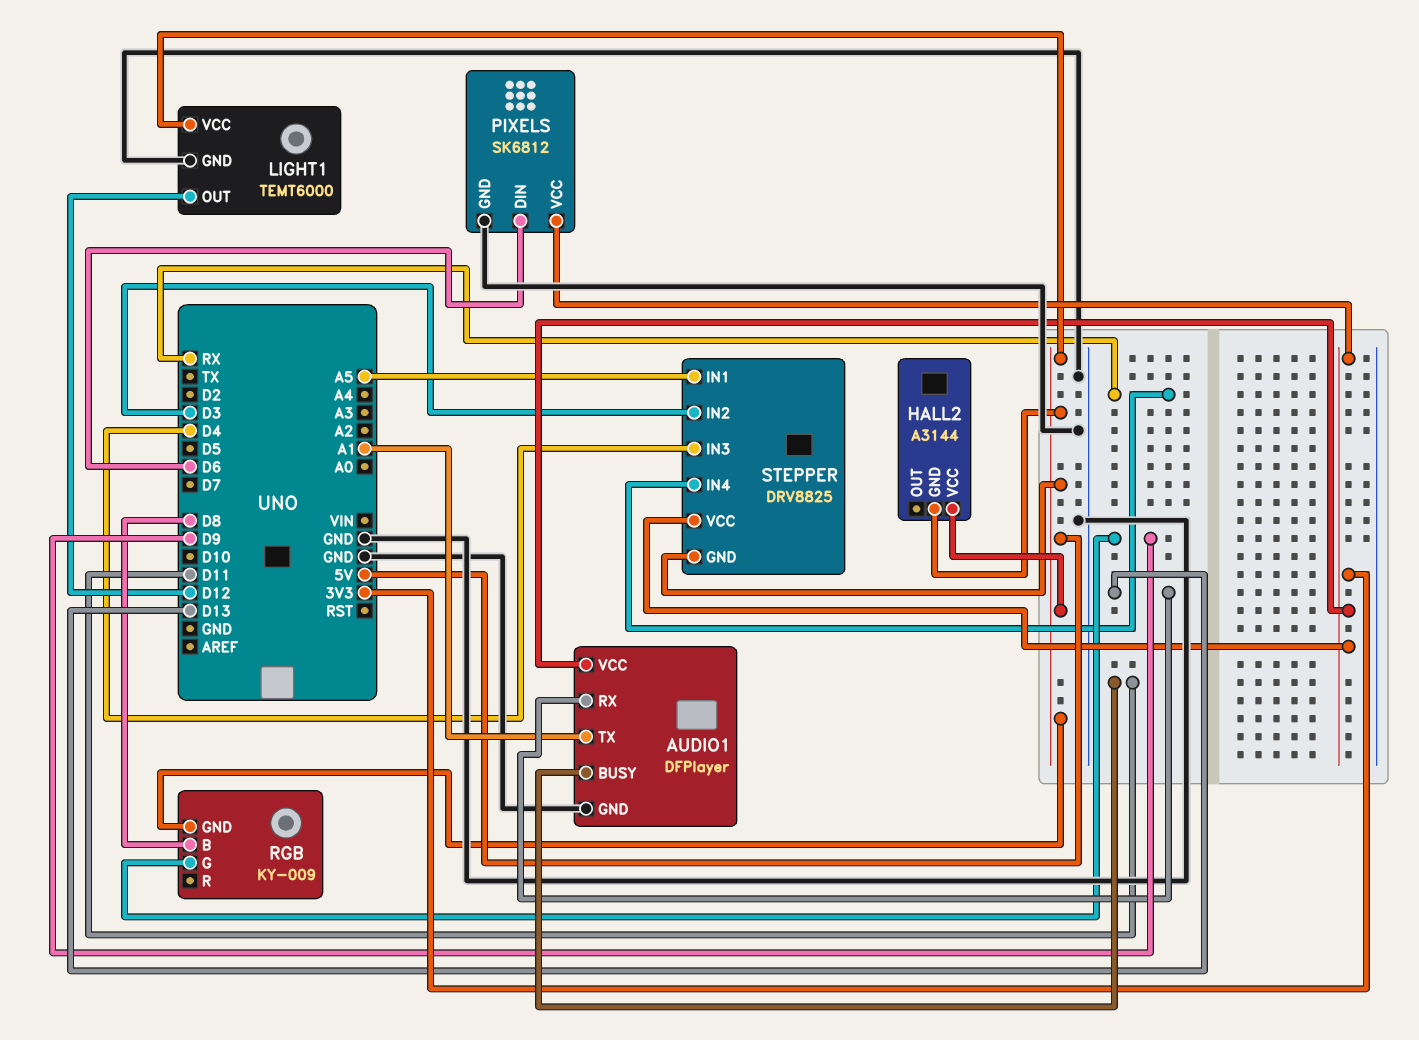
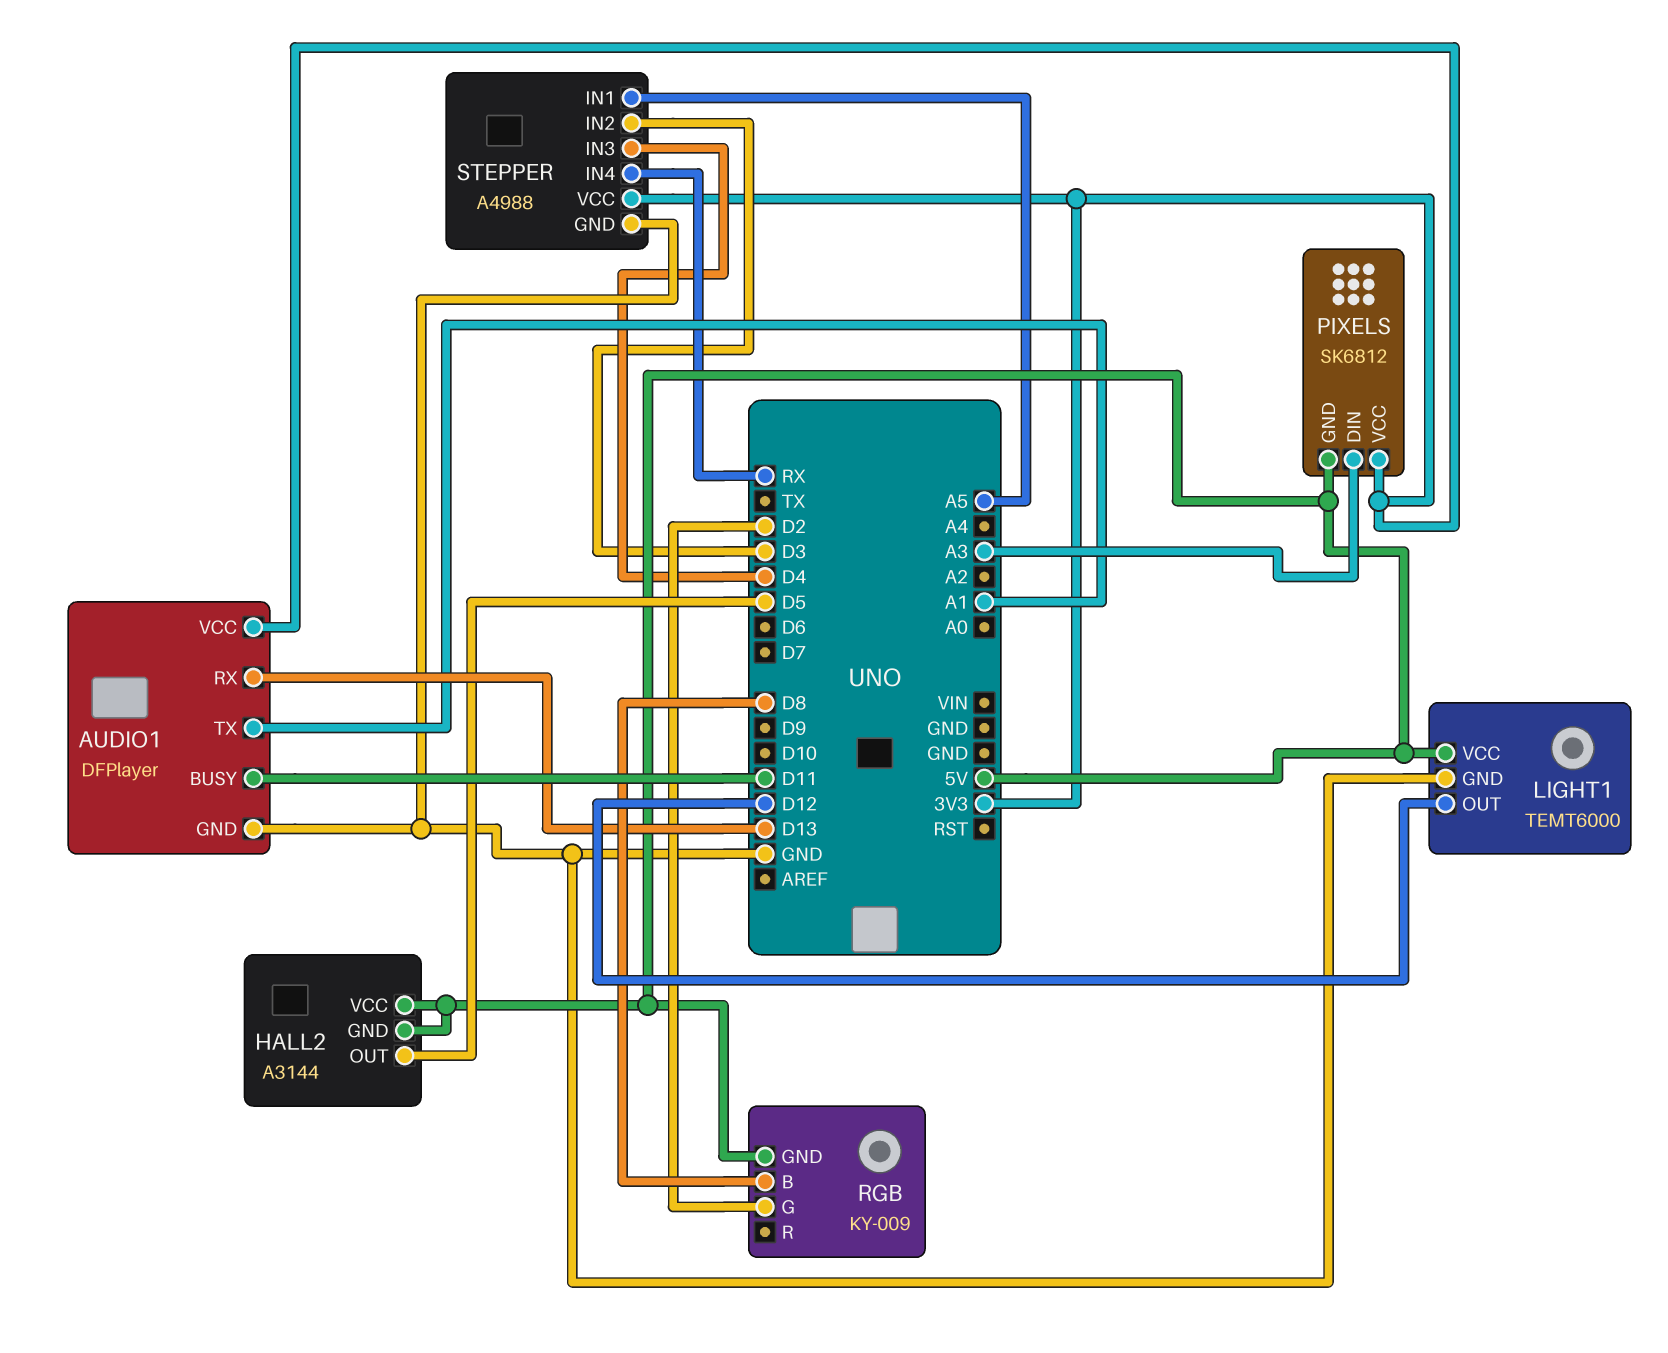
HALL2 pin OUT: none -> D5
PIXELS pin DIN: D6 -> A3
PIXELS pin GND: GND -> 5V
RGB pin G: D9 -> D2
STEPPER: DRV8825 -> A4988
STEPPER pin GND: 5V -> GND

